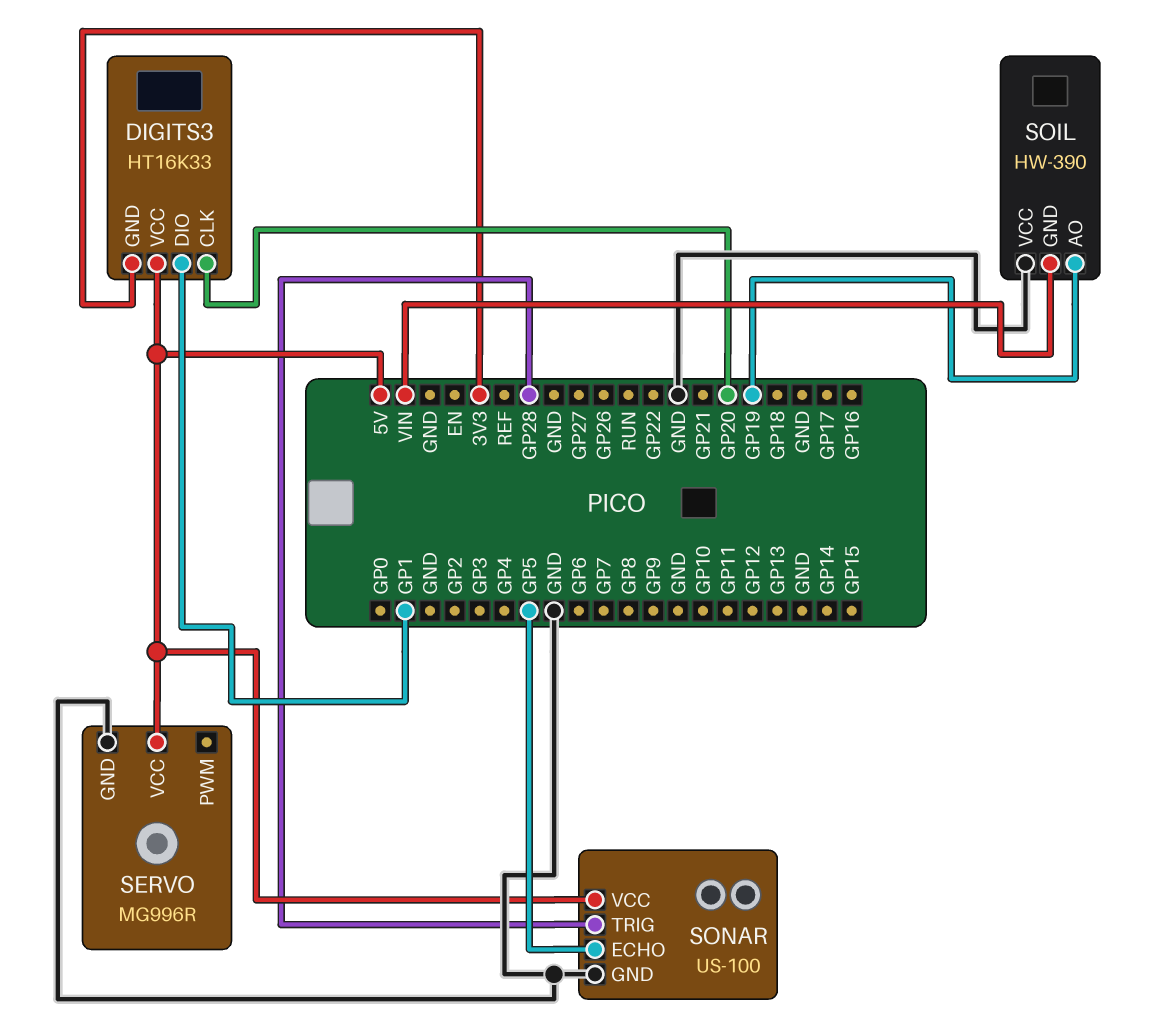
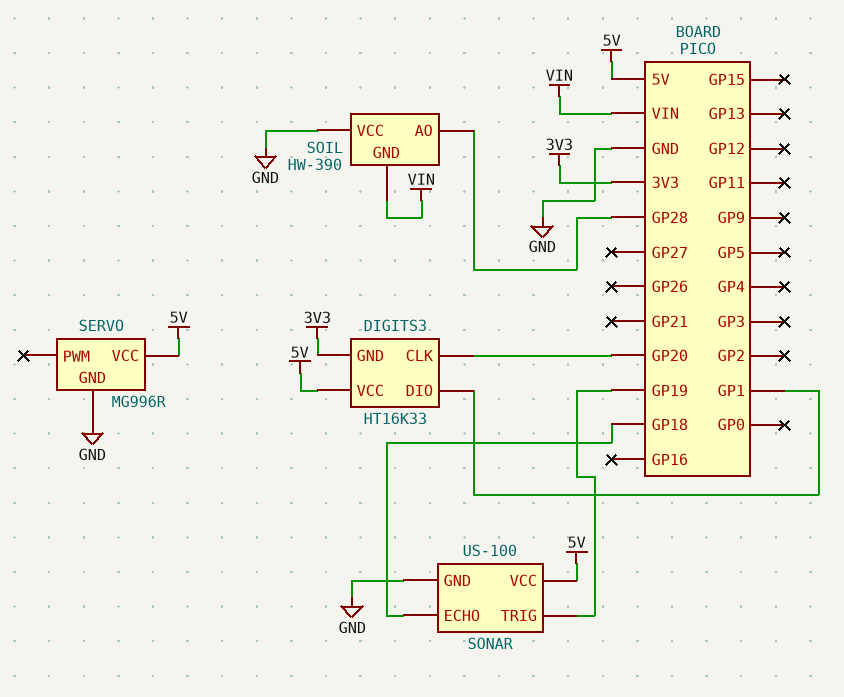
SOIL pin AO: GP19 -> GP28
SONAR pin ECHO: GP5 -> GP18
SONAR pin TRIG: GP28 -> GP19

